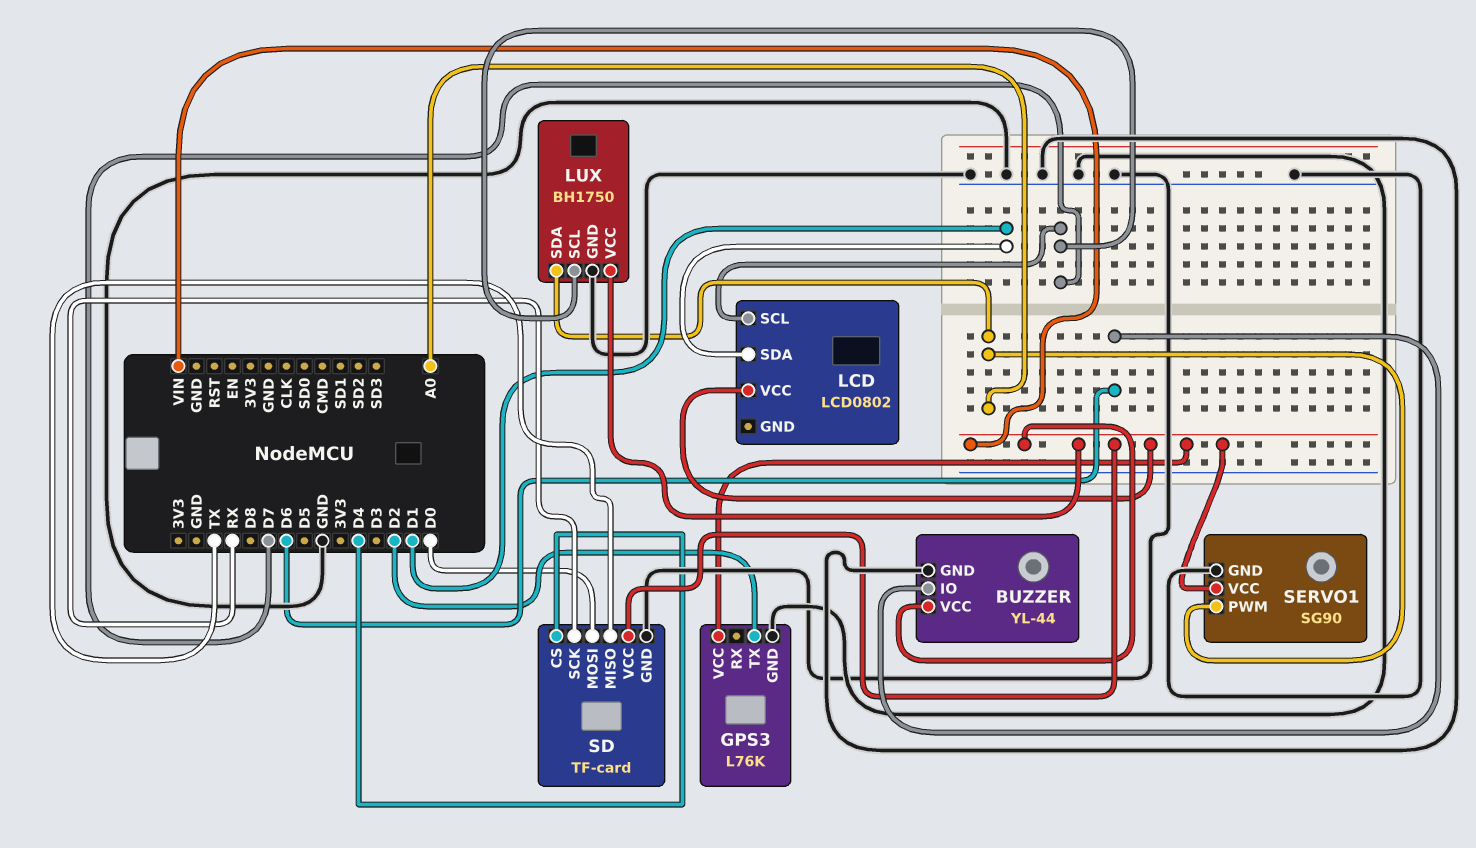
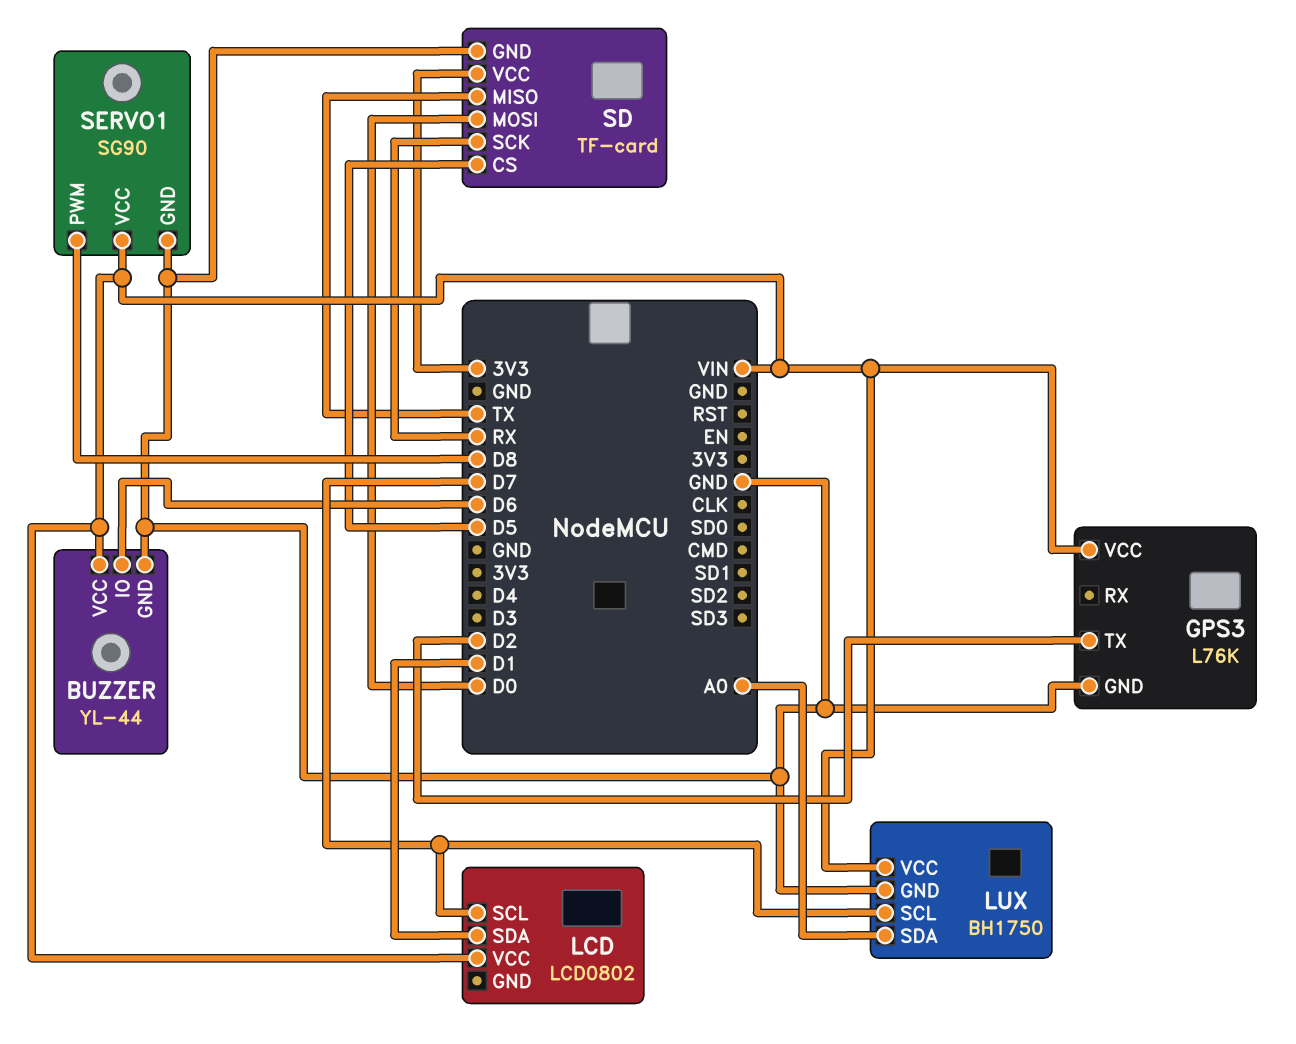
SD pin CS: D4 -> D5
SD pin VCC: VIN -> 3V3
SERVO1 pin PWM: A0 -> D8

